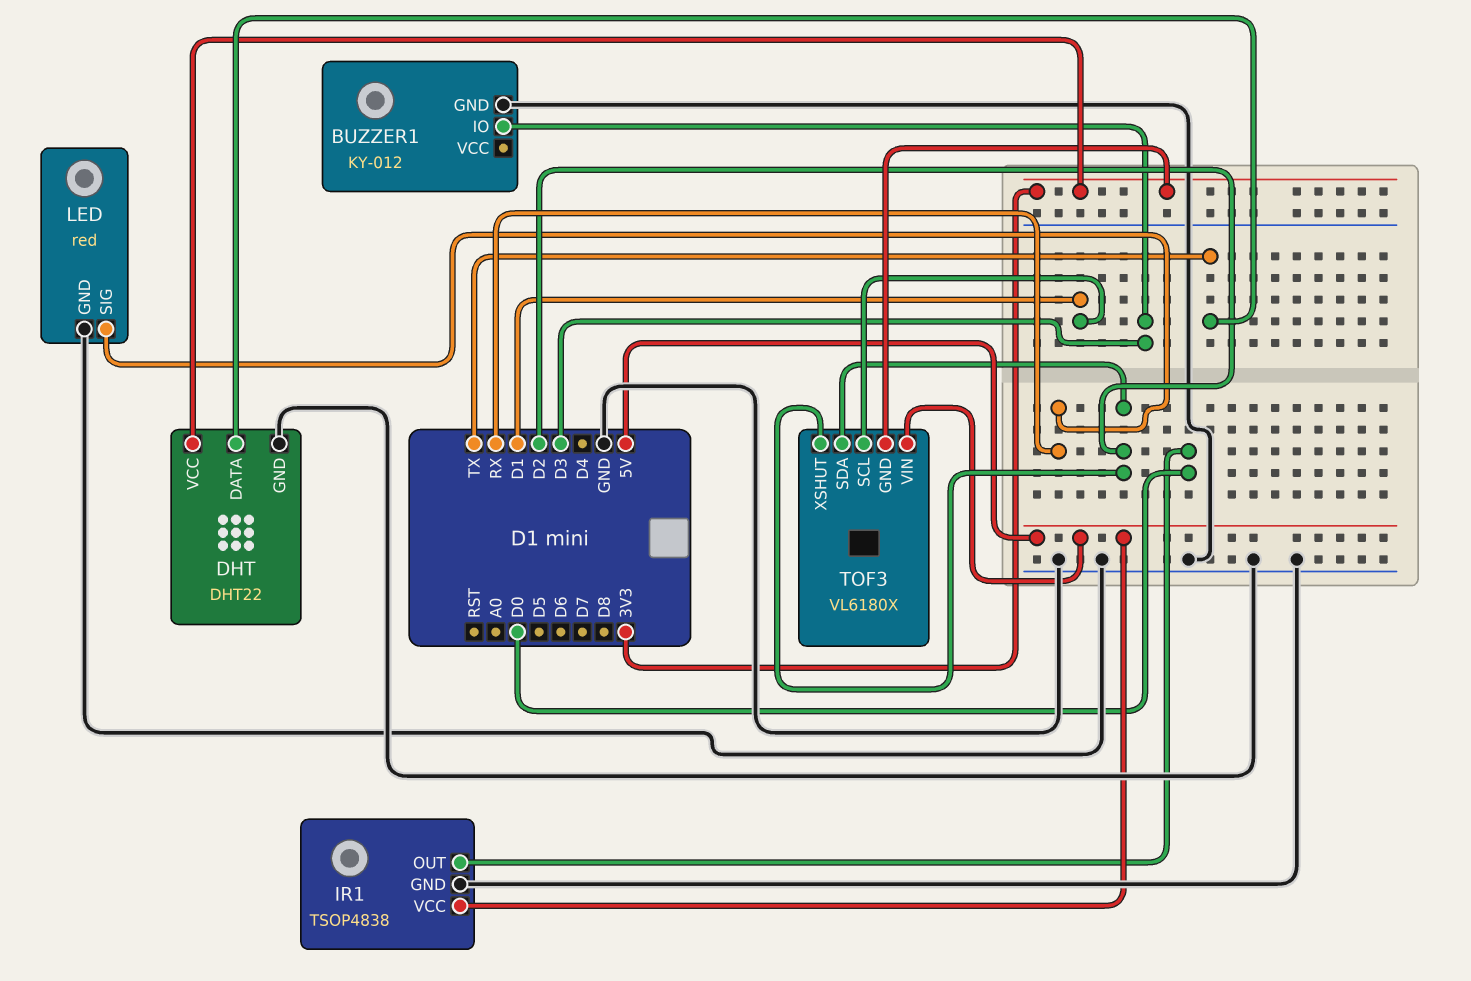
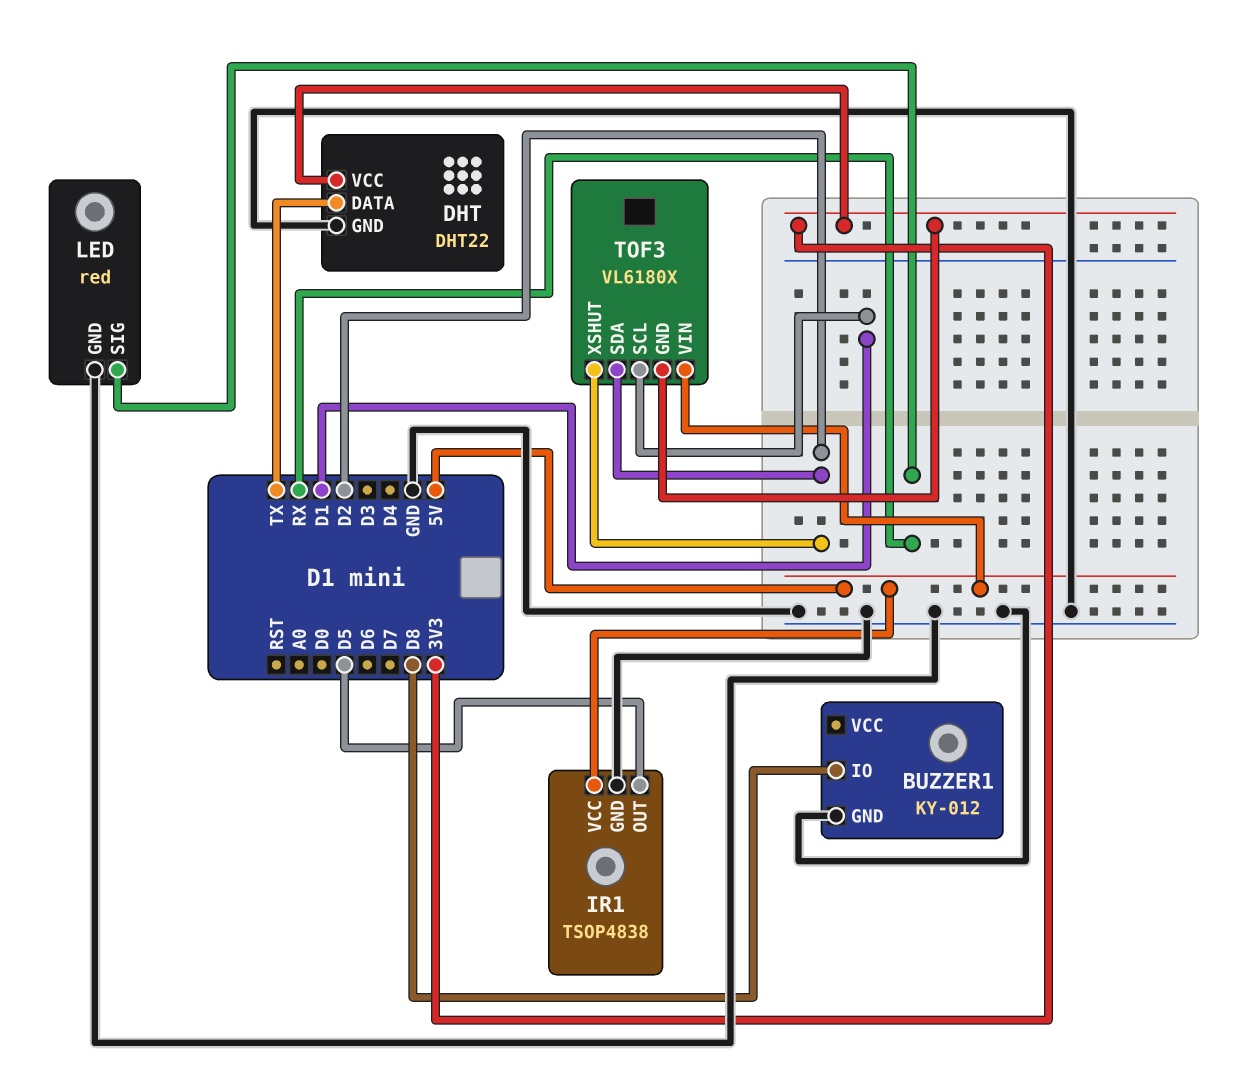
BUZZER1 pin IO: D3 -> D8
IR1 pin OUT: D0 -> D5

